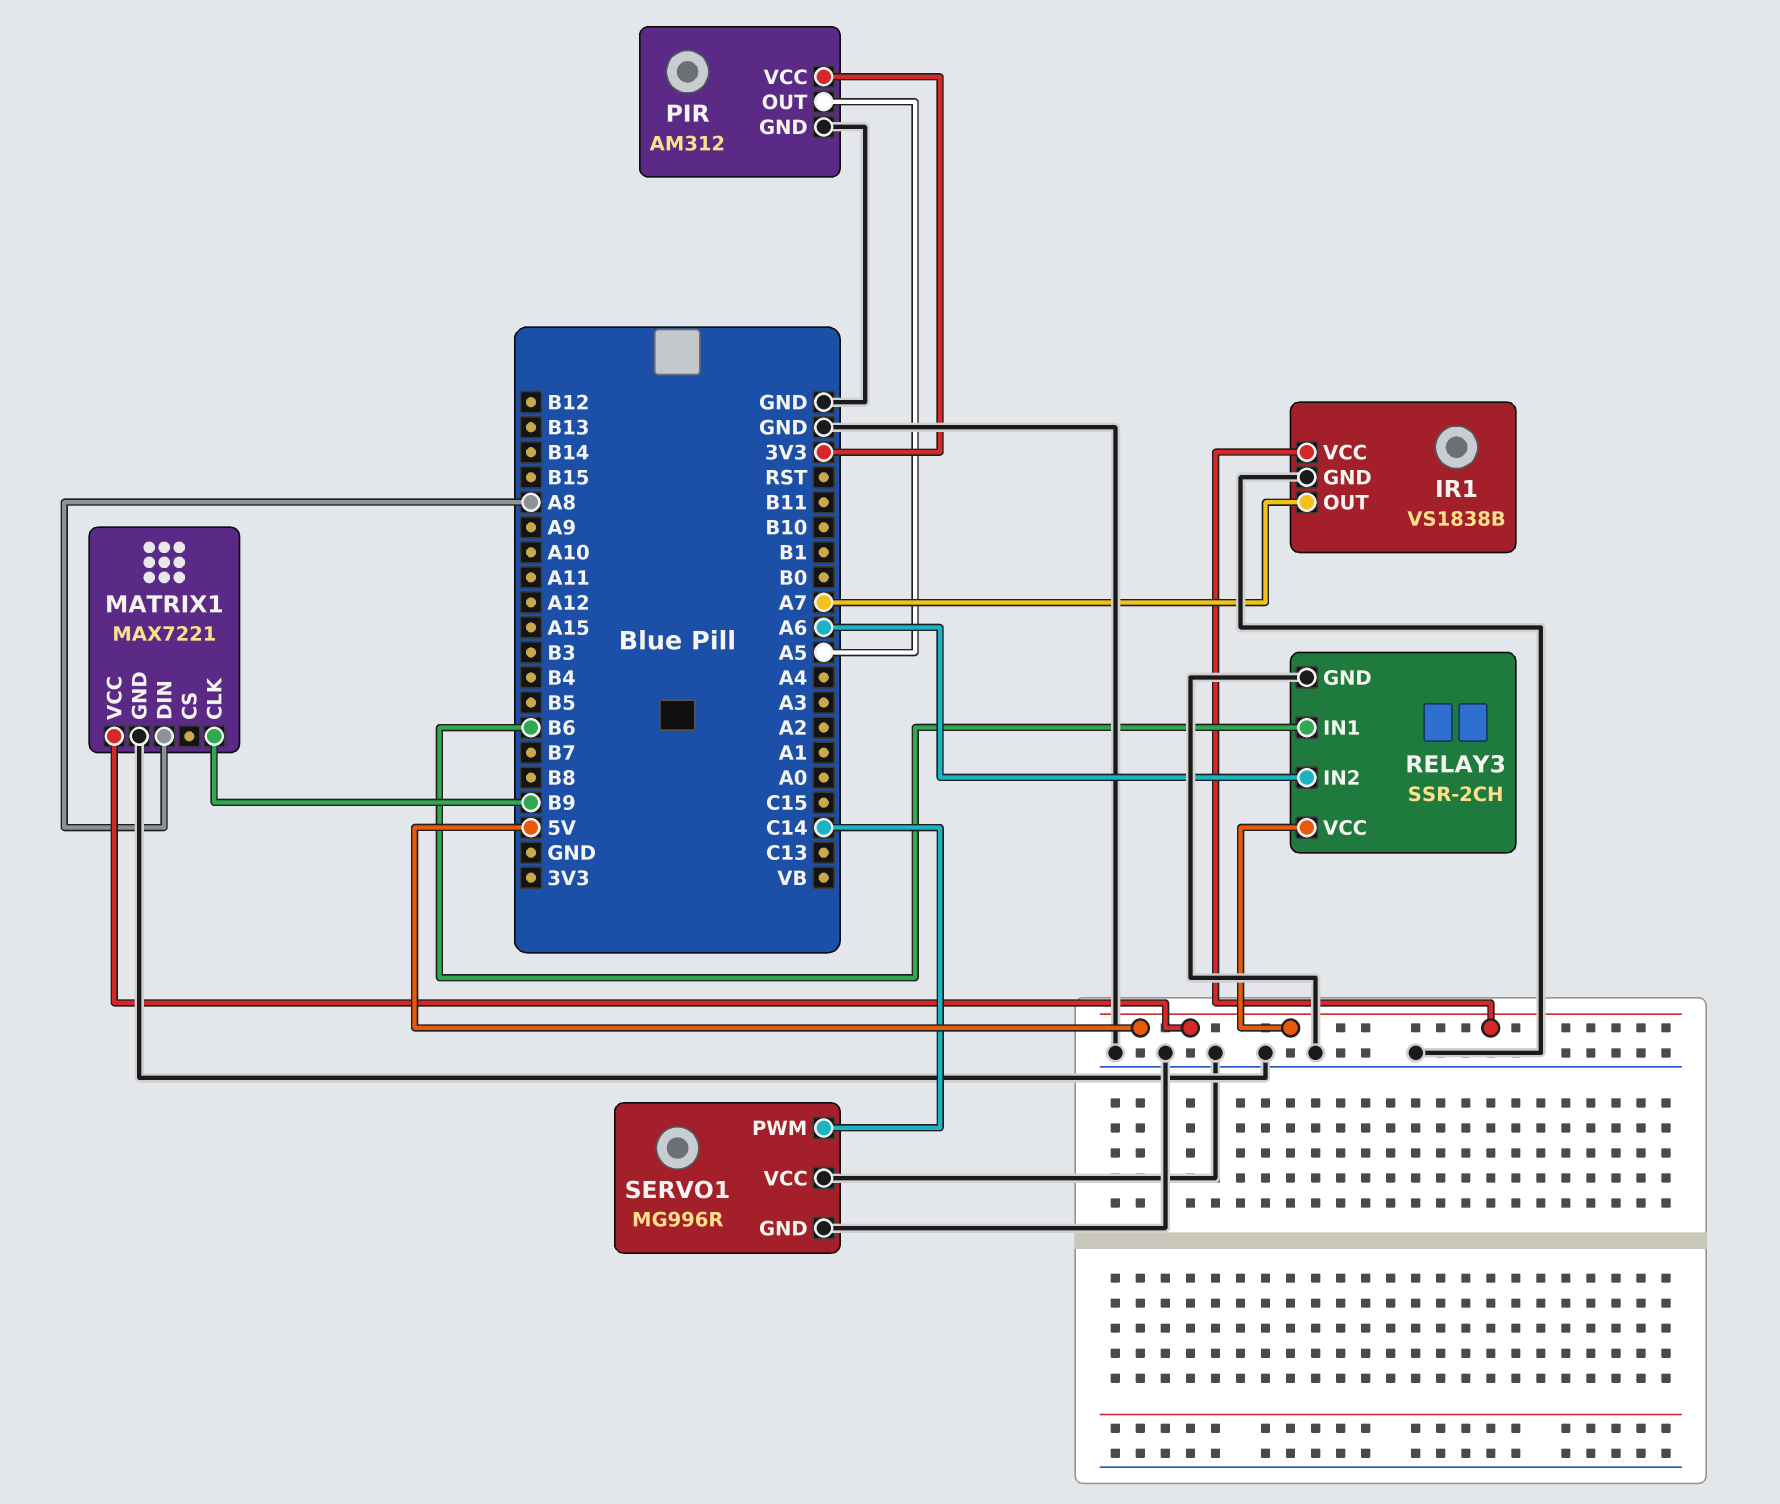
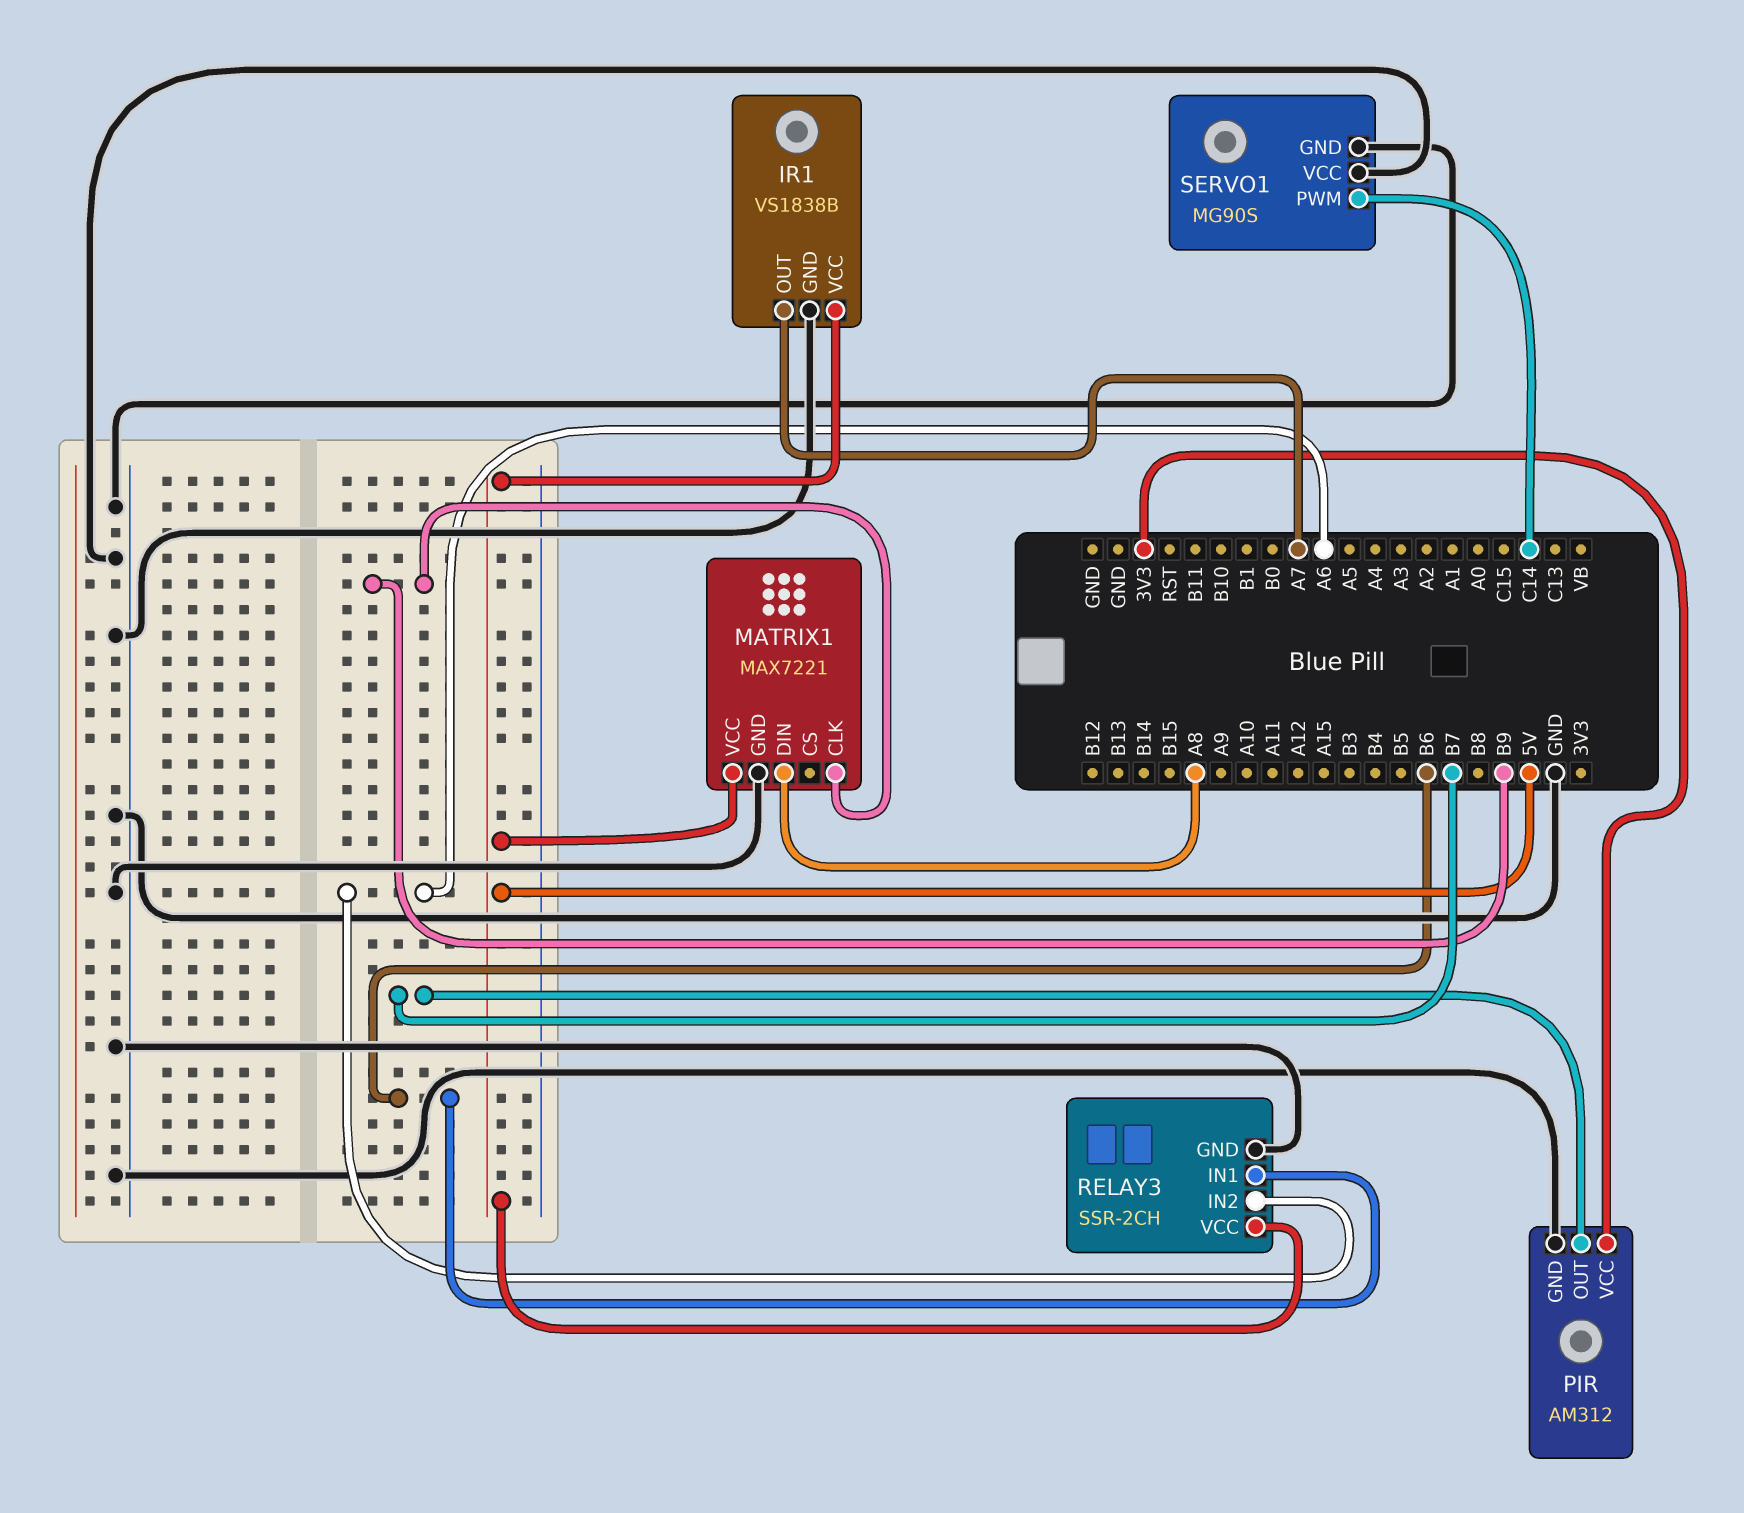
PIR pin OUT: A5 -> B7
SERVO1: MG996R -> MG90S

